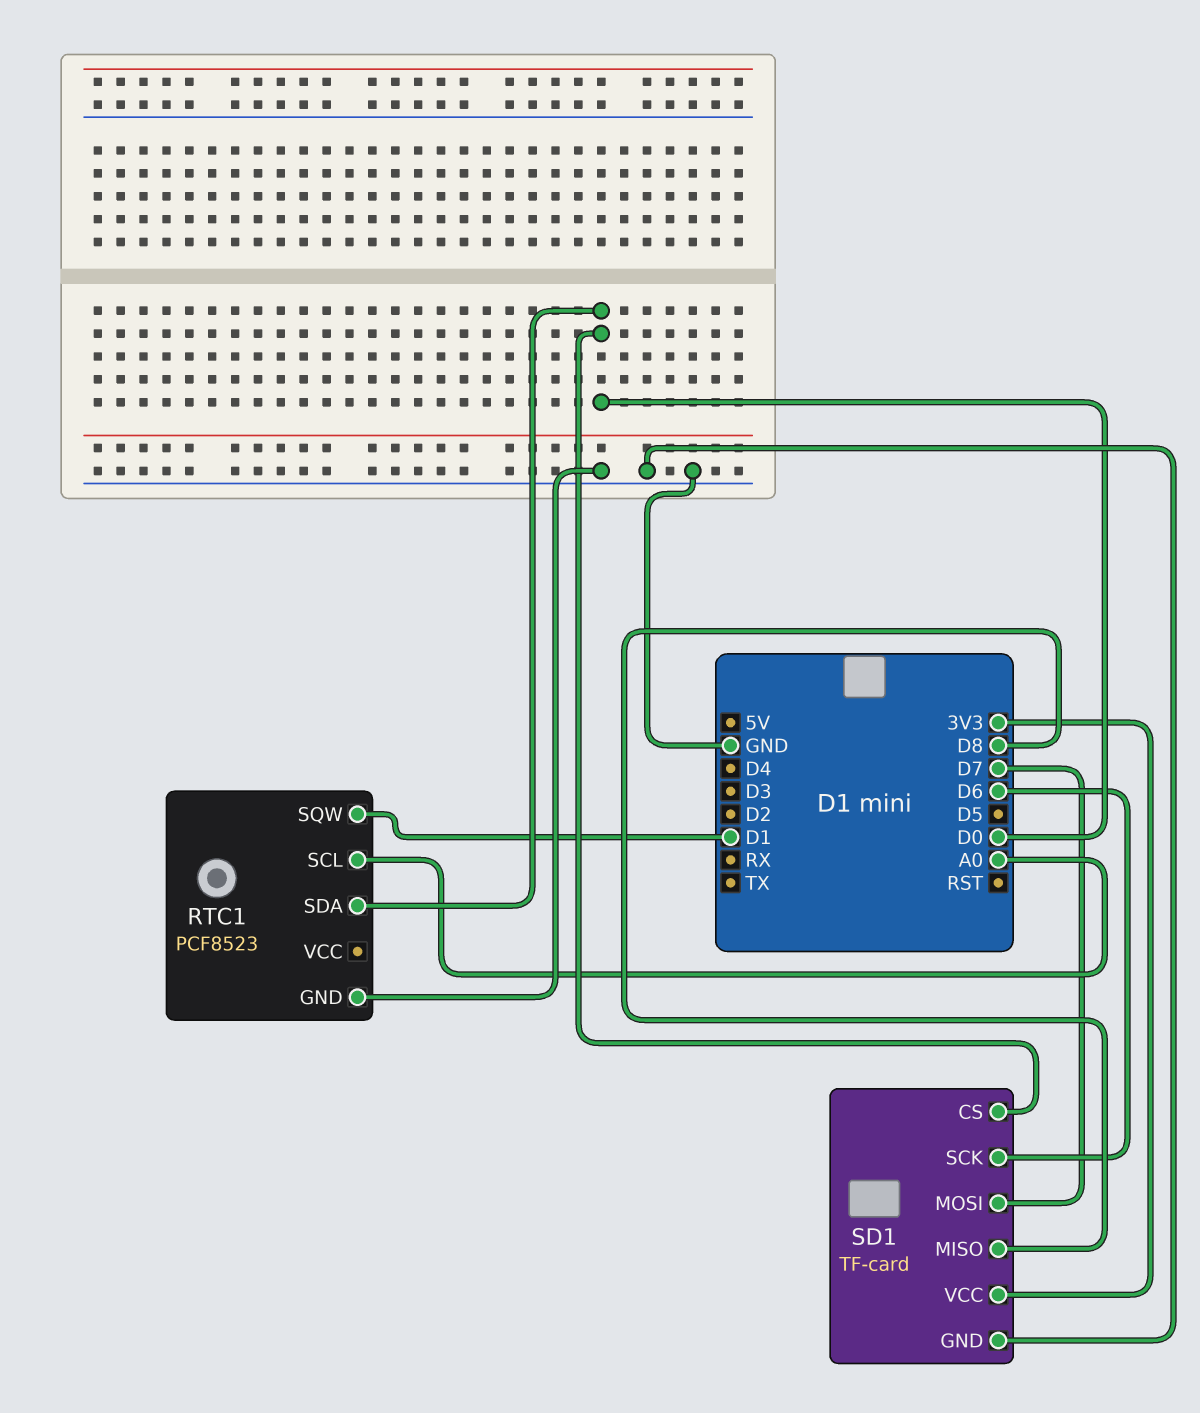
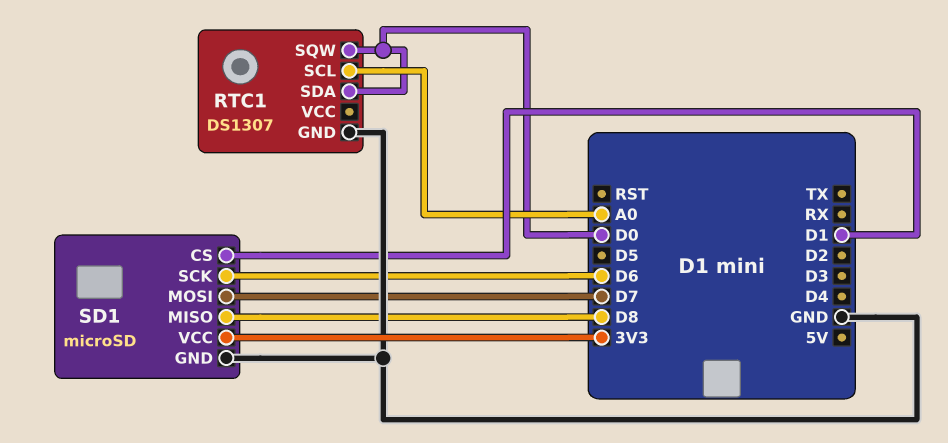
RTC1: PCF8523 -> DS1307
RTC1 pin SQW: D1 -> D0
SD1: TF-card -> microSD
SD1 pin CS: D0 -> D1

